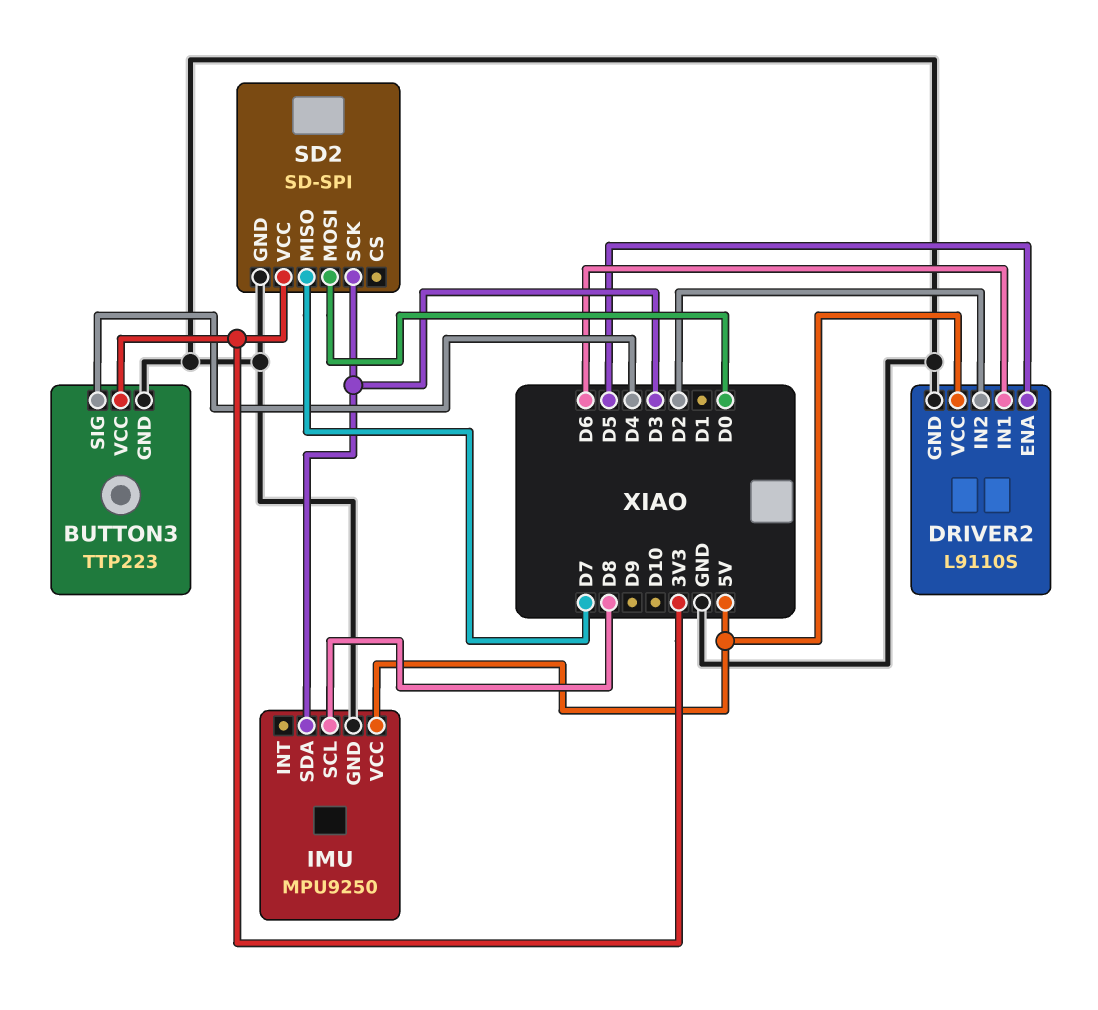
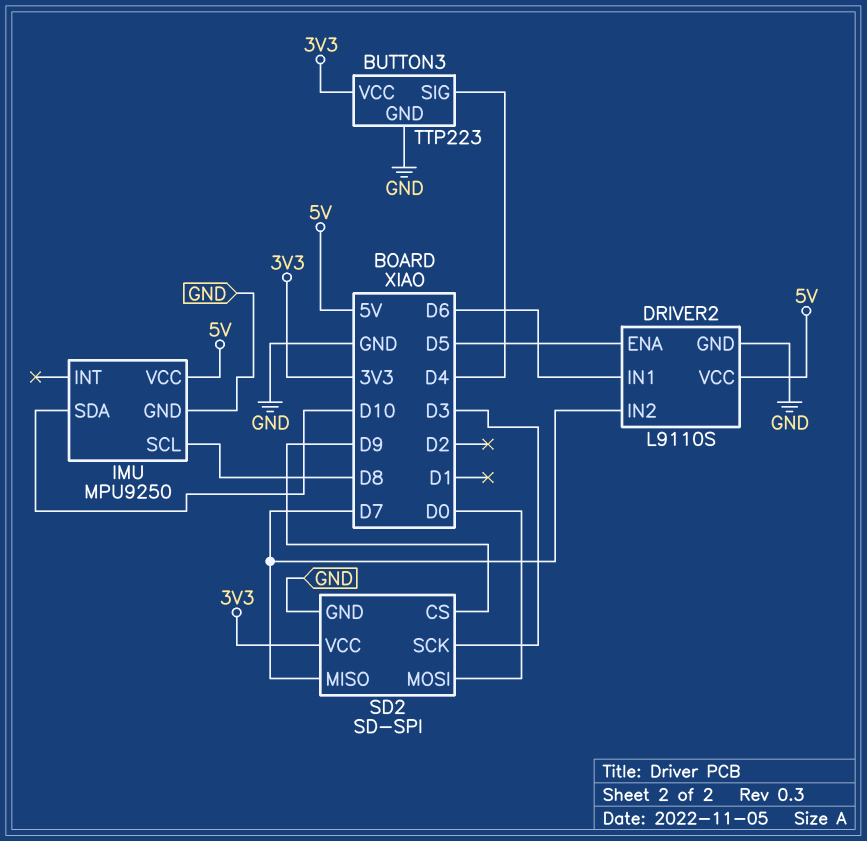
DRIVER2 pin IN2: D2 -> D7
IMU pin SDA: D3 -> D10
SD2 pin CS: none -> D9

